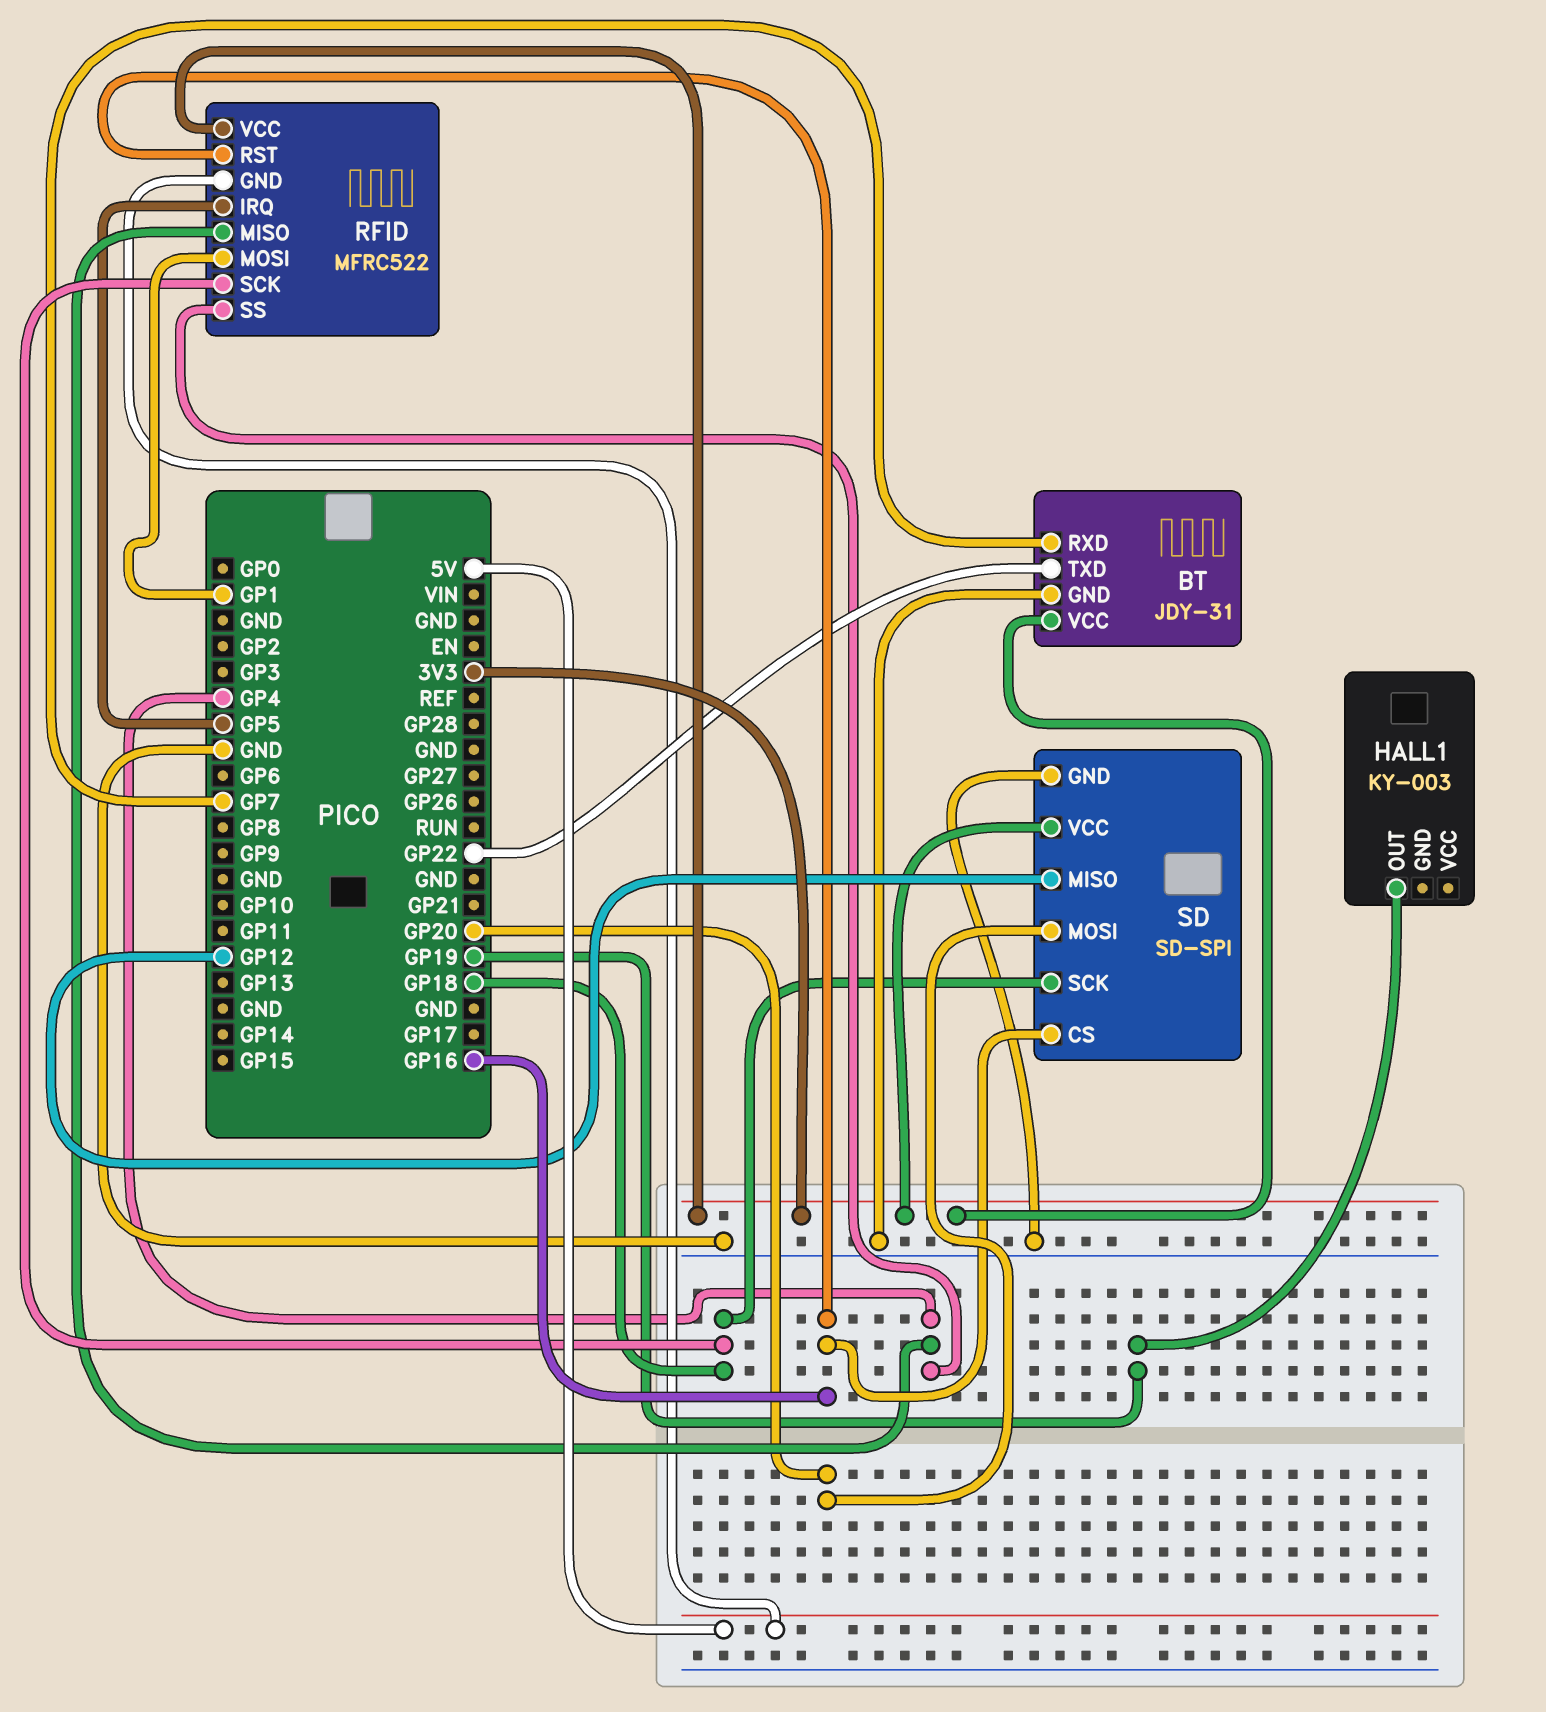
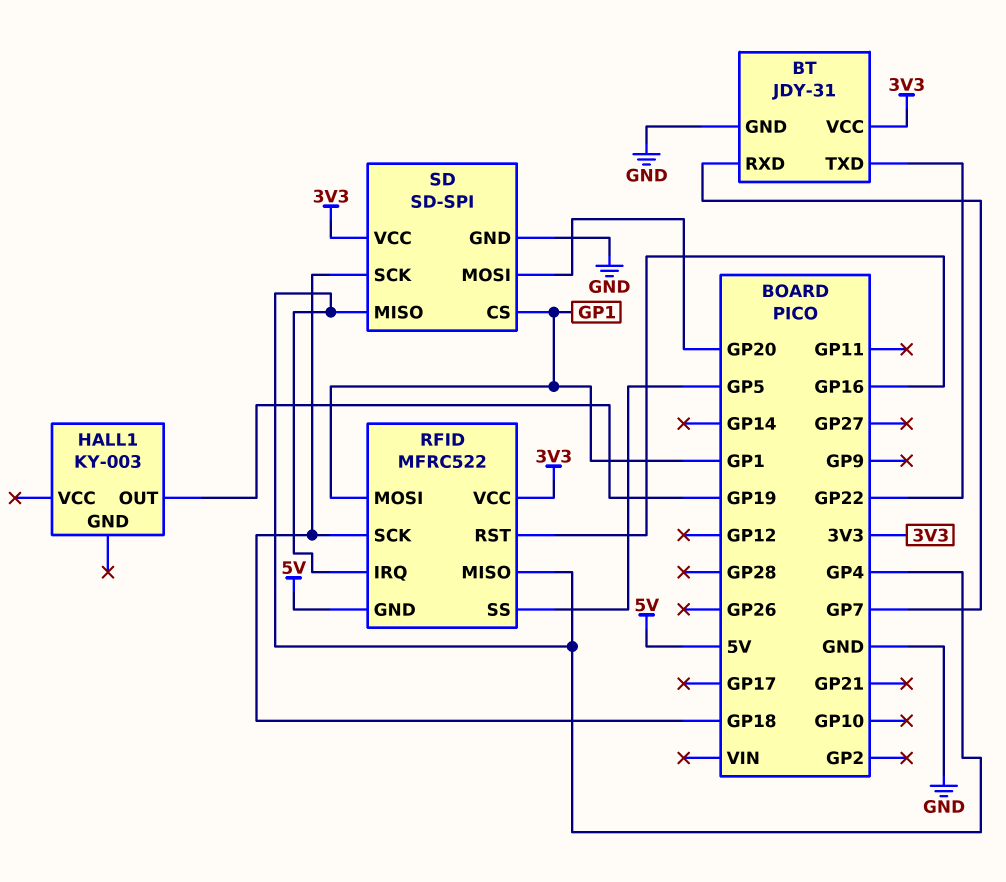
RFID pin IRQ: GP5 -> GP4
RFID pin SS: GP4 -> GP5
SD pin CS: GP16 -> GP1
SD pin MISO: GP12 -> GP4

